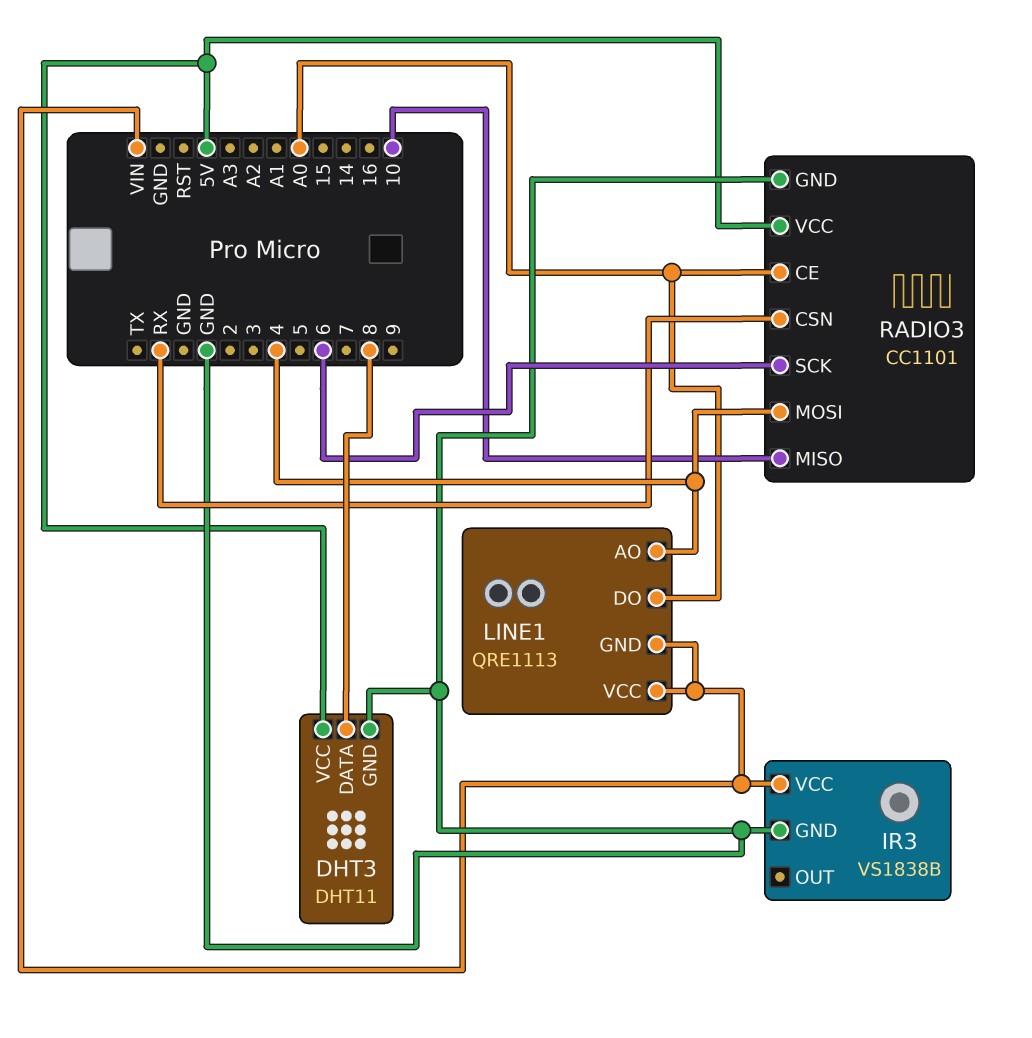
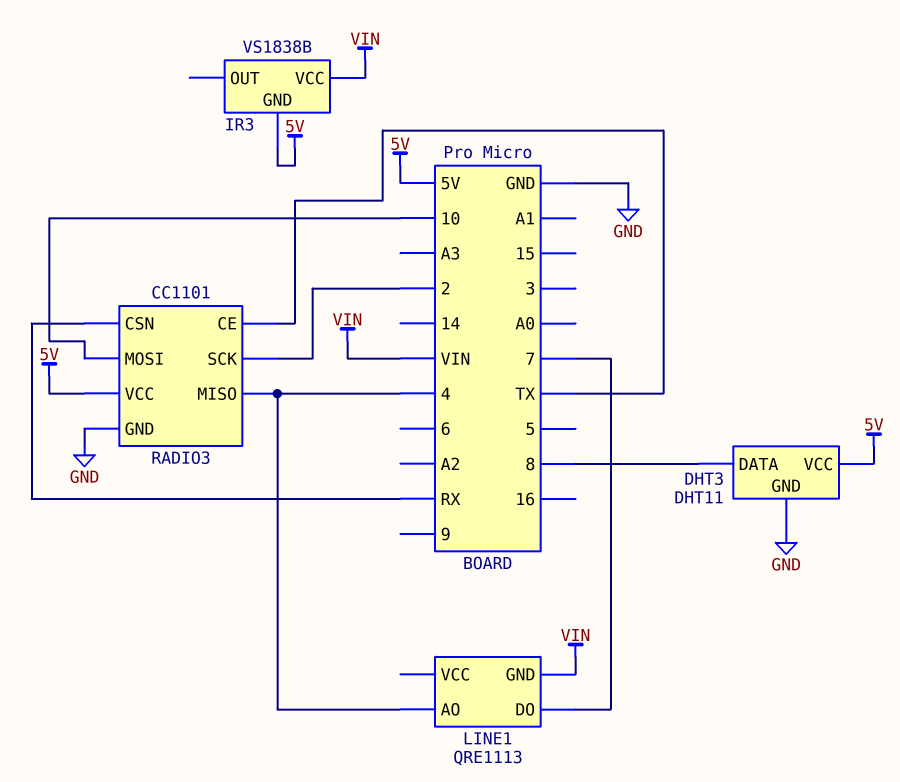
IR3 pin GND: GND -> 5V
LINE1 pin DO: A0 -> 7
LINE1 pin VCC: VIN -> none
RADIO3 pin CE: A0 -> TX
RADIO3 pin MISO: 10 -> 4
RADIO3 pin MOSI: 4 -> 10
RADIO3 pin SCK: 6 -> 2

